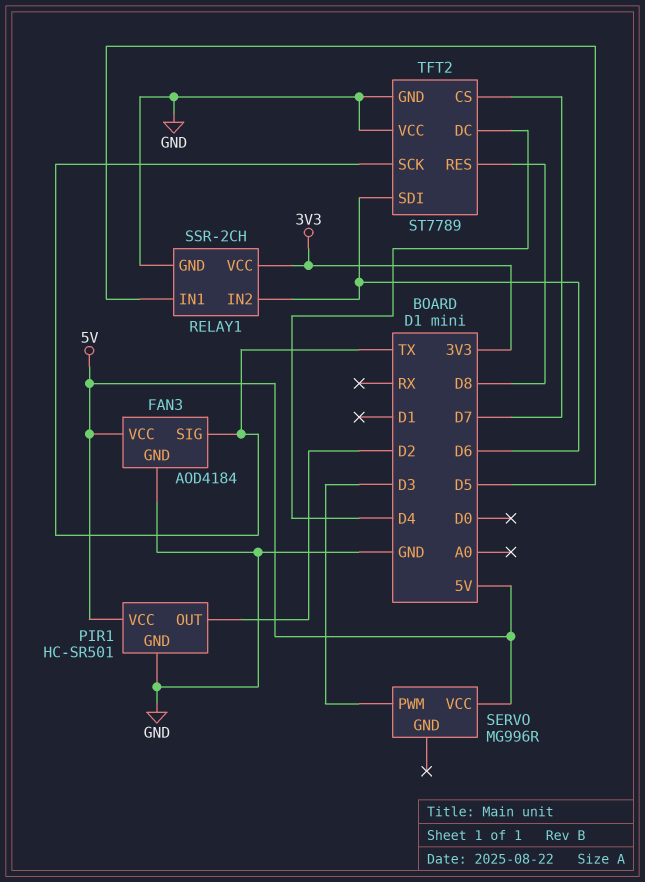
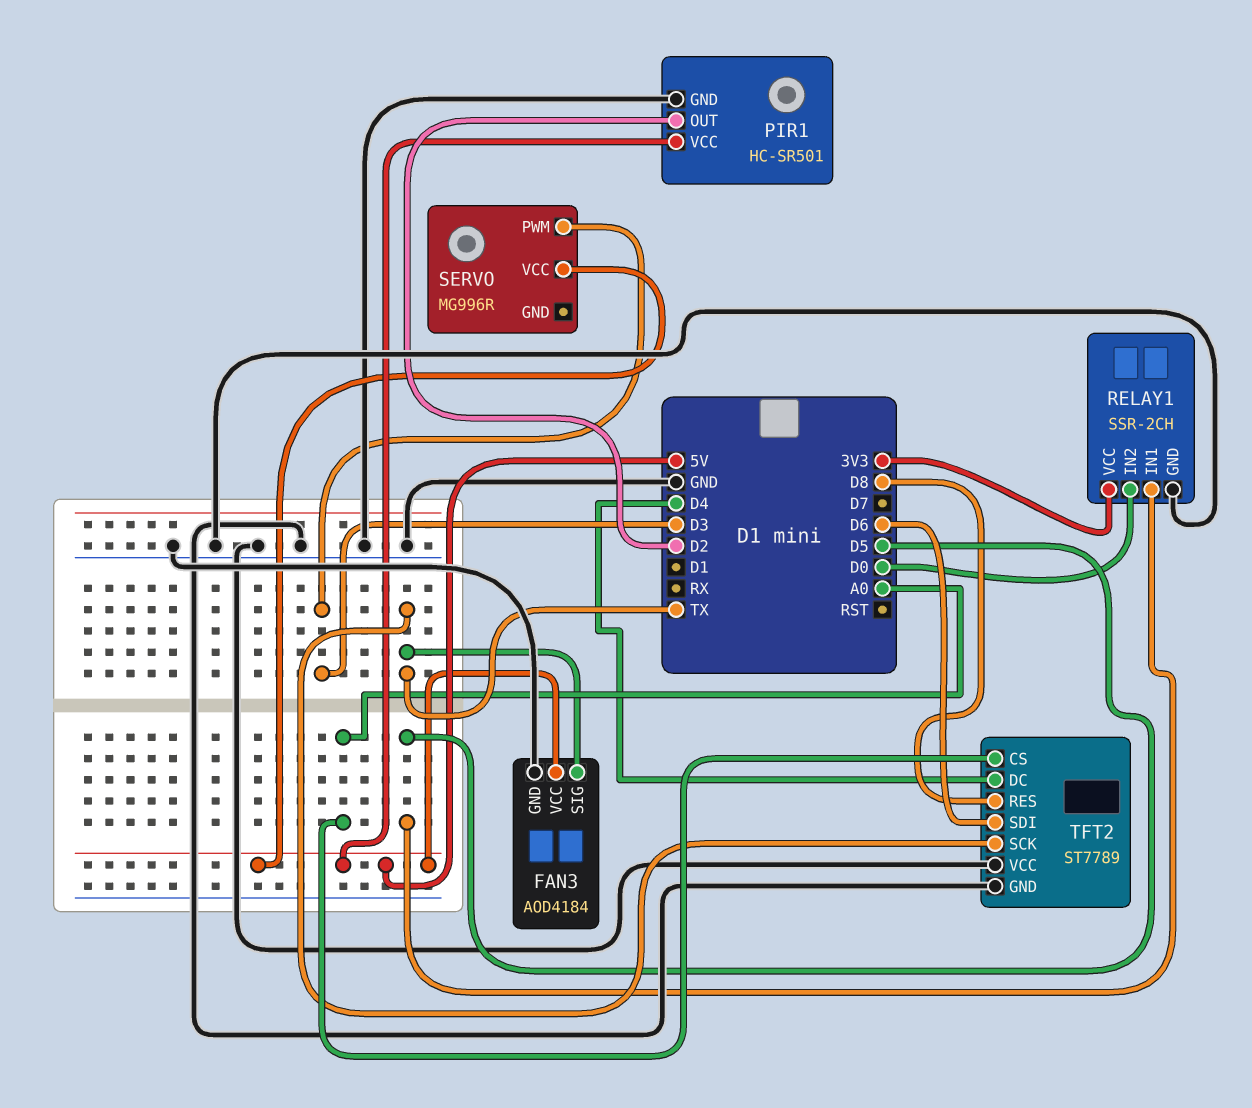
RELAY1 pin IN2: D6 -> D0
TFT2 pin CS: D7 -> A0

